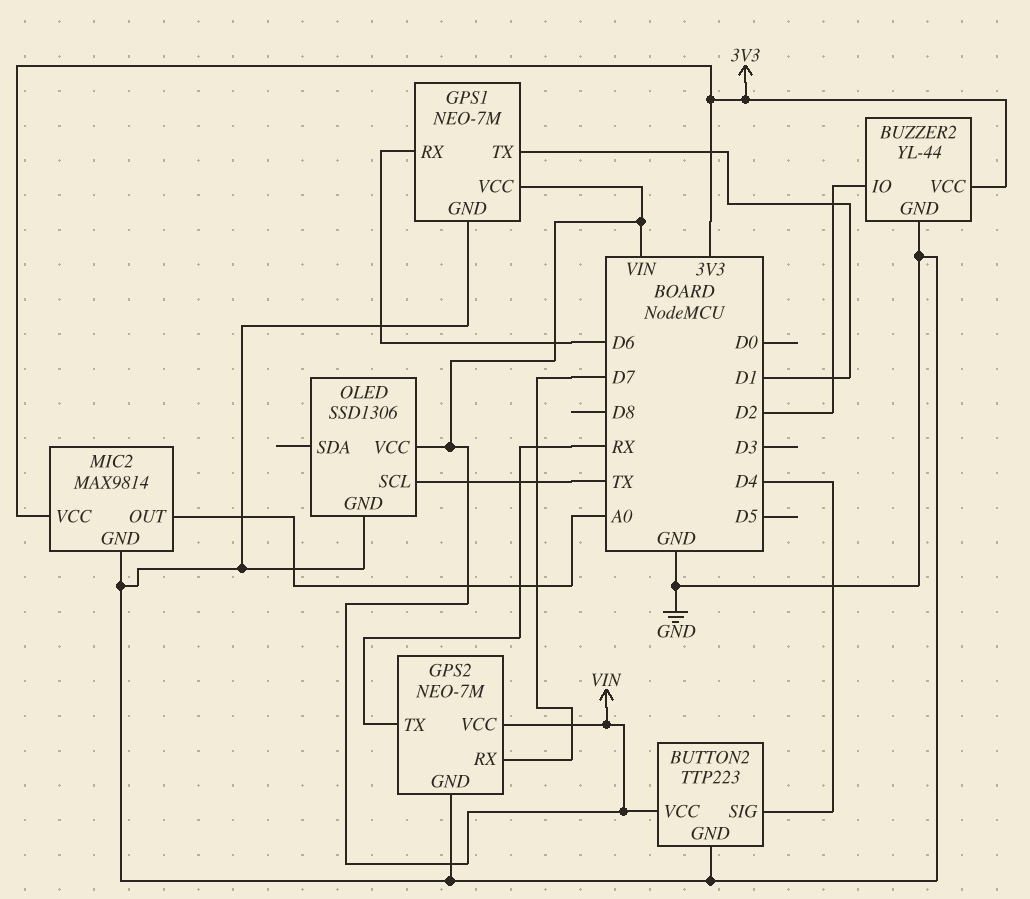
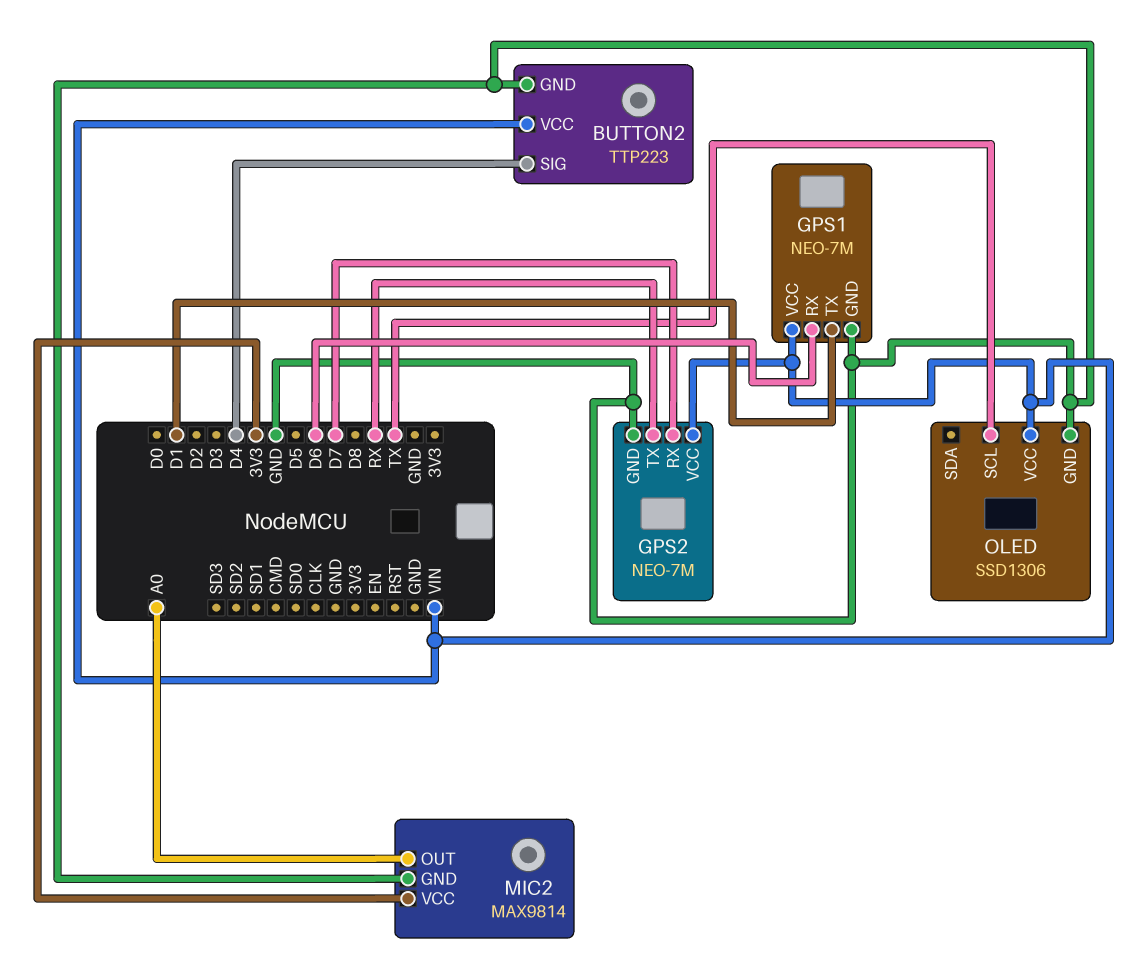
BUZZER2: YL-44 -> none
BUZZER2 pin GND: GND -> none
BUZZER2 pin IO: D2 -> none
BUZZER2 pin VCC: 3V3 -> none

